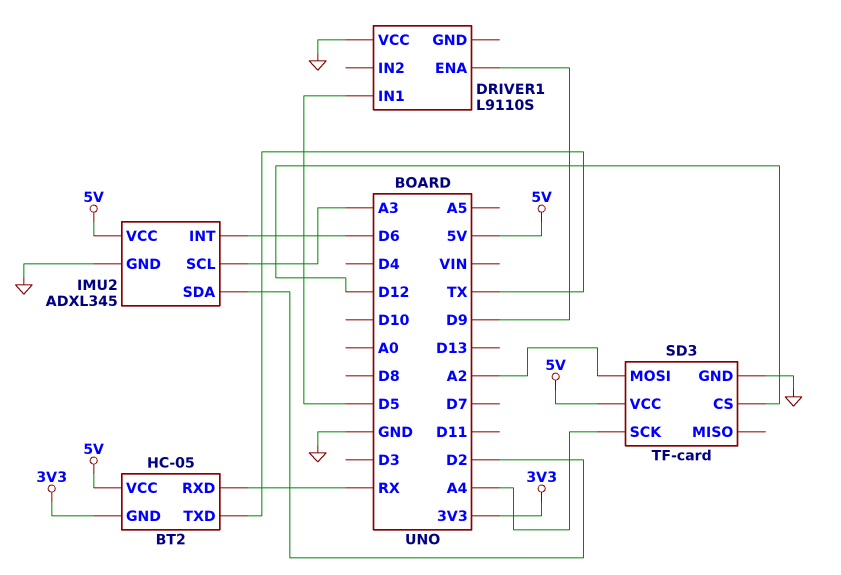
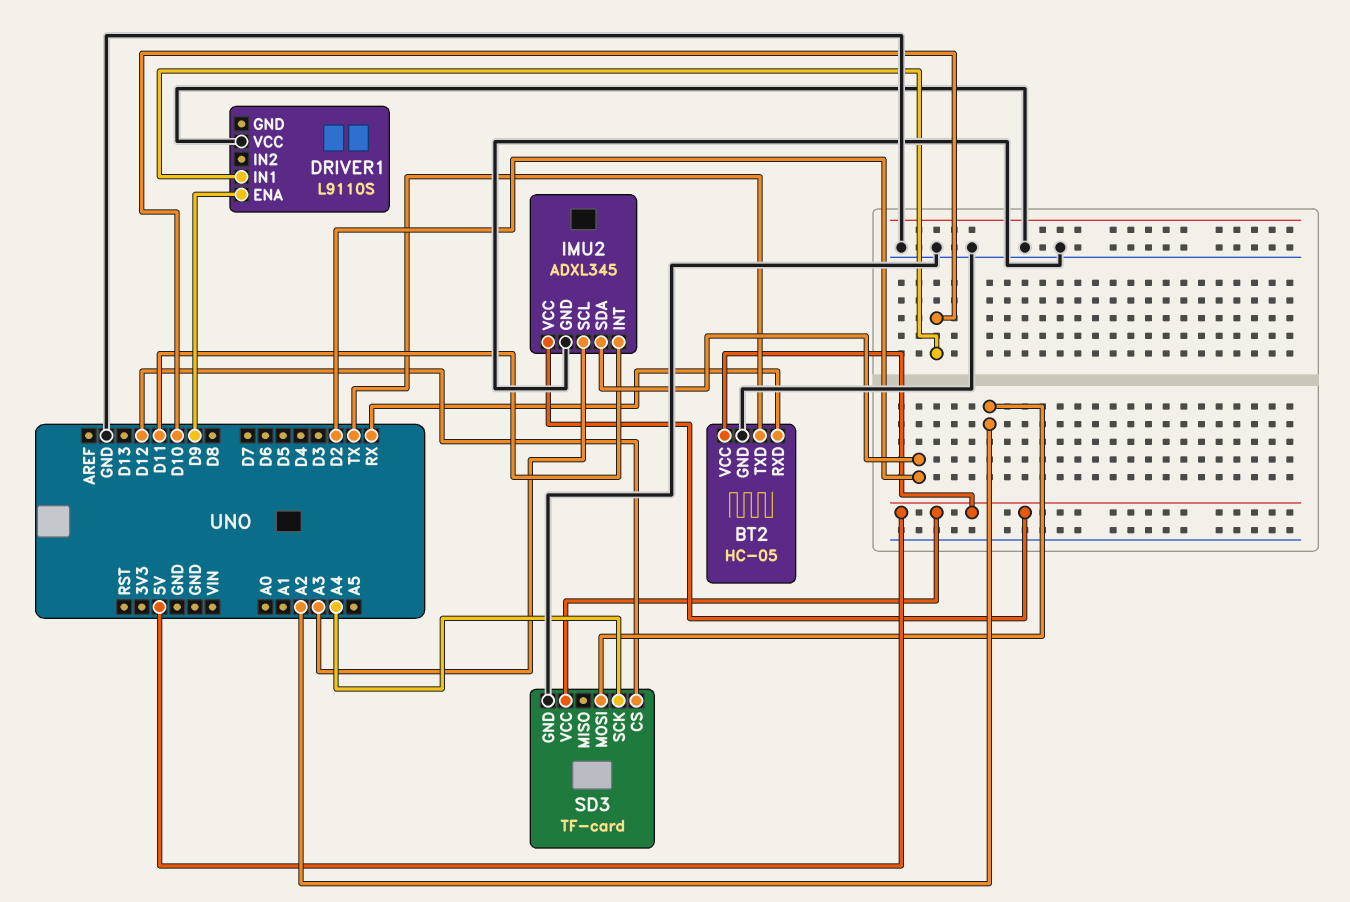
BT2 pin GND: 3V3 -> GND
DRIVER1 pin IN1: D5 -> D10
IMU2 pin INT: D6 -> D11

